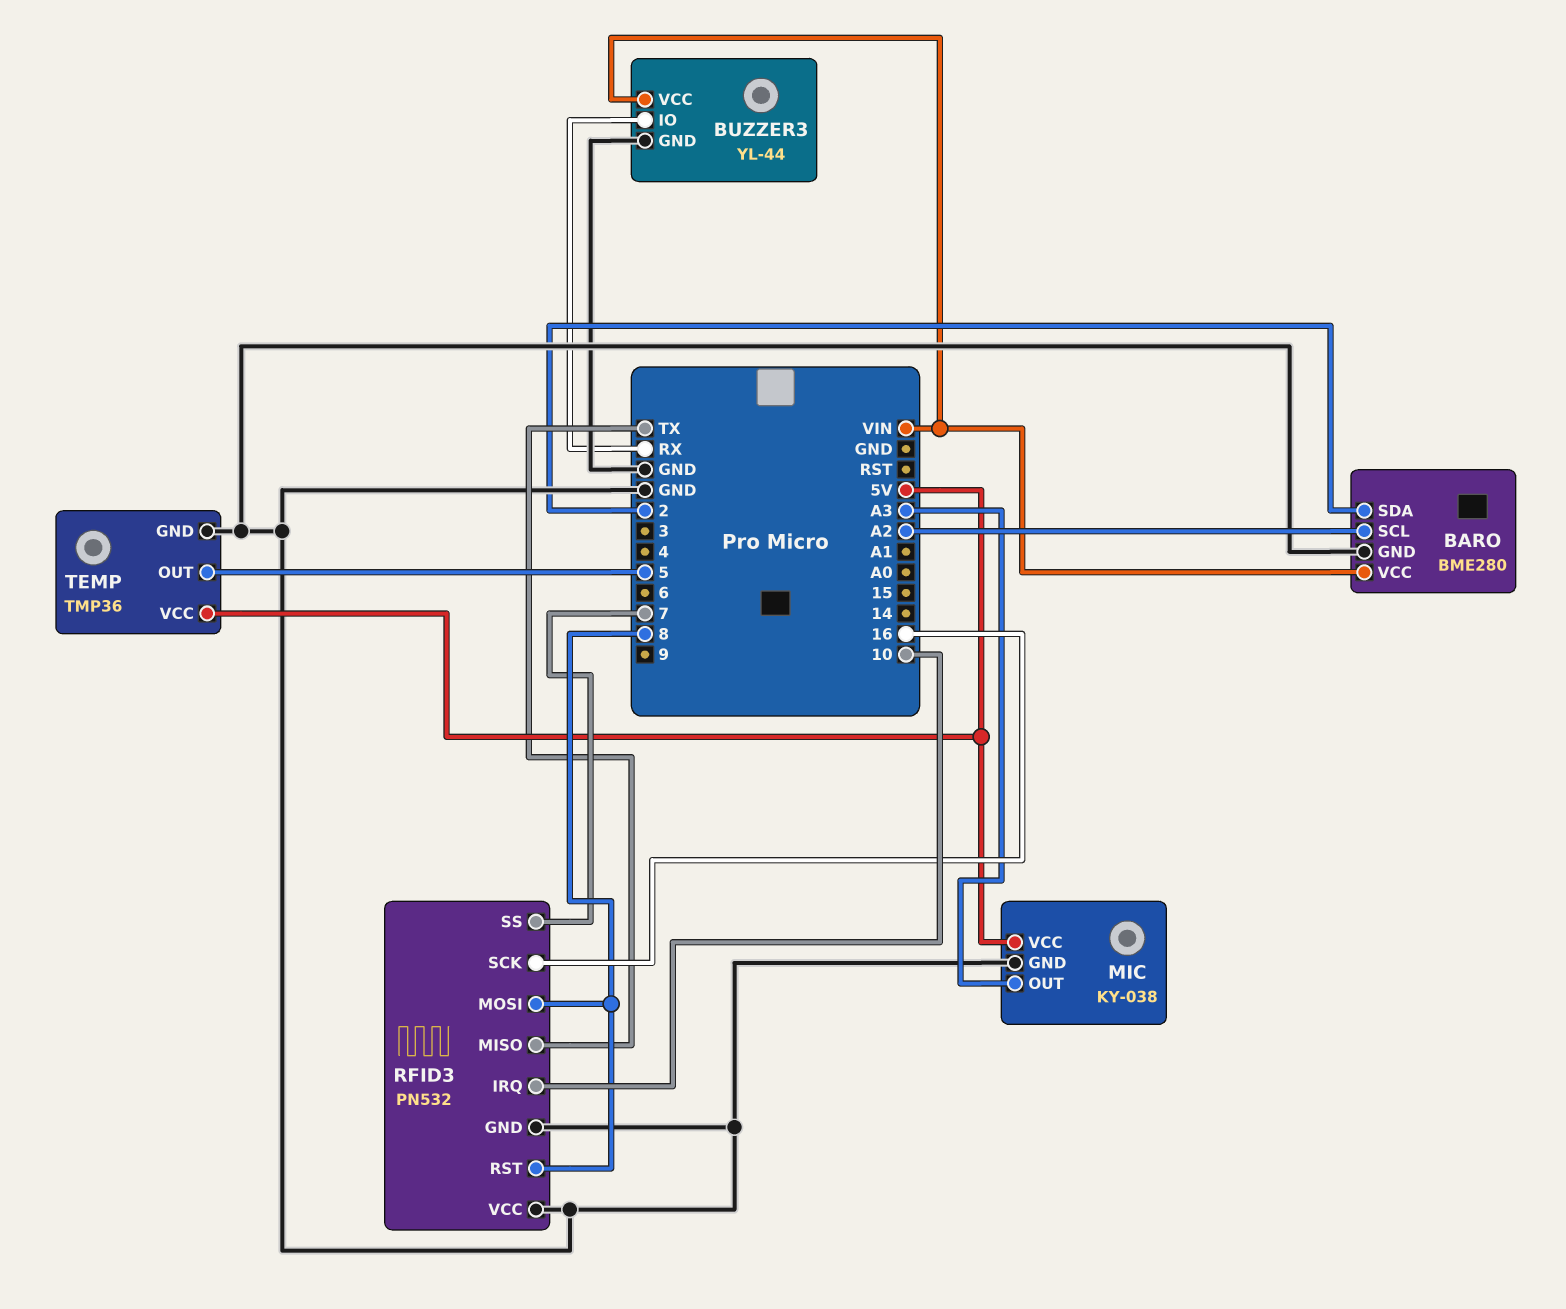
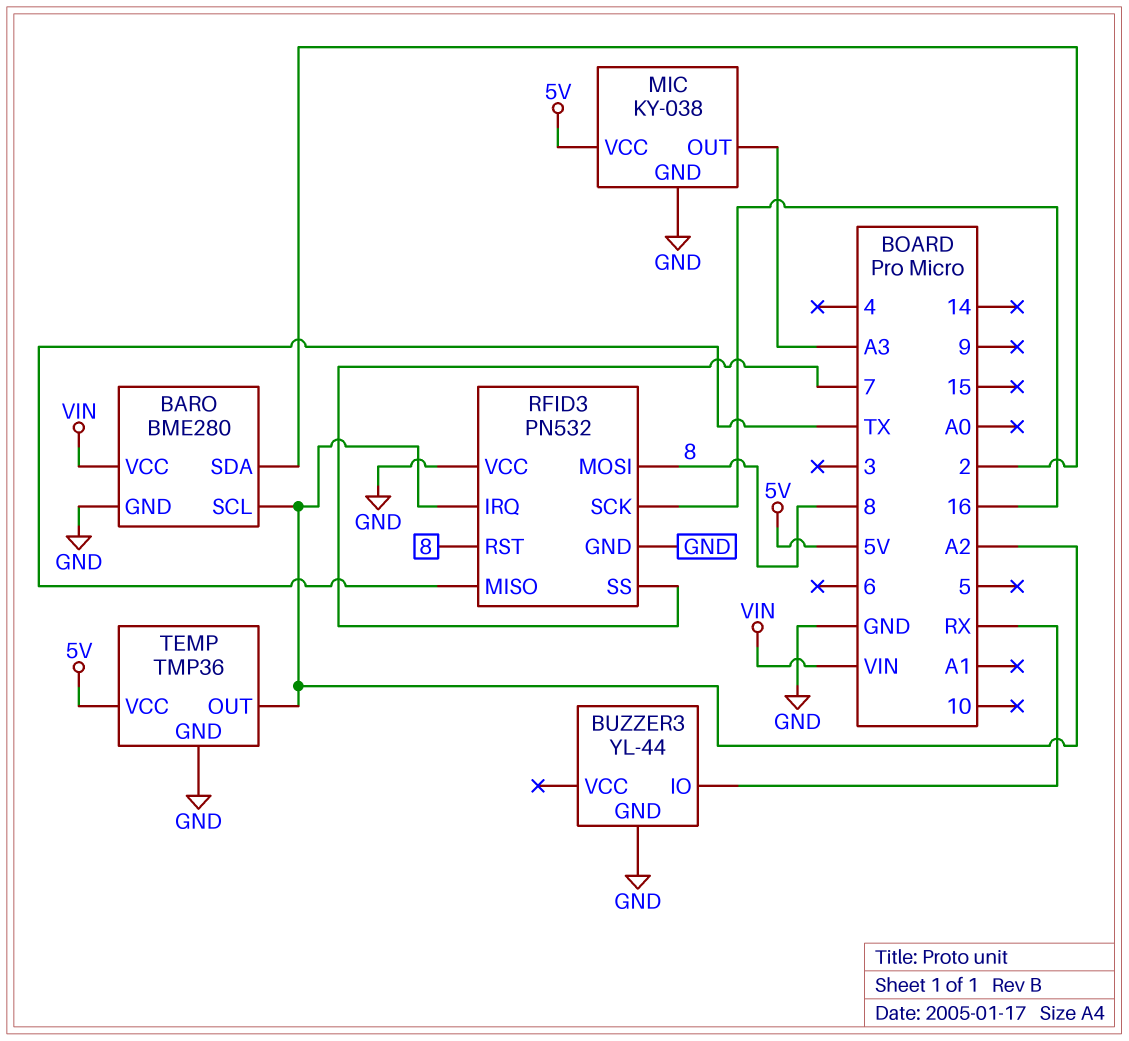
BUZZER3 pin VCC: VIN -> none
RFID3 pin IRQ: 10 -> A2
TEMP pin OUT: 5 -> A2

